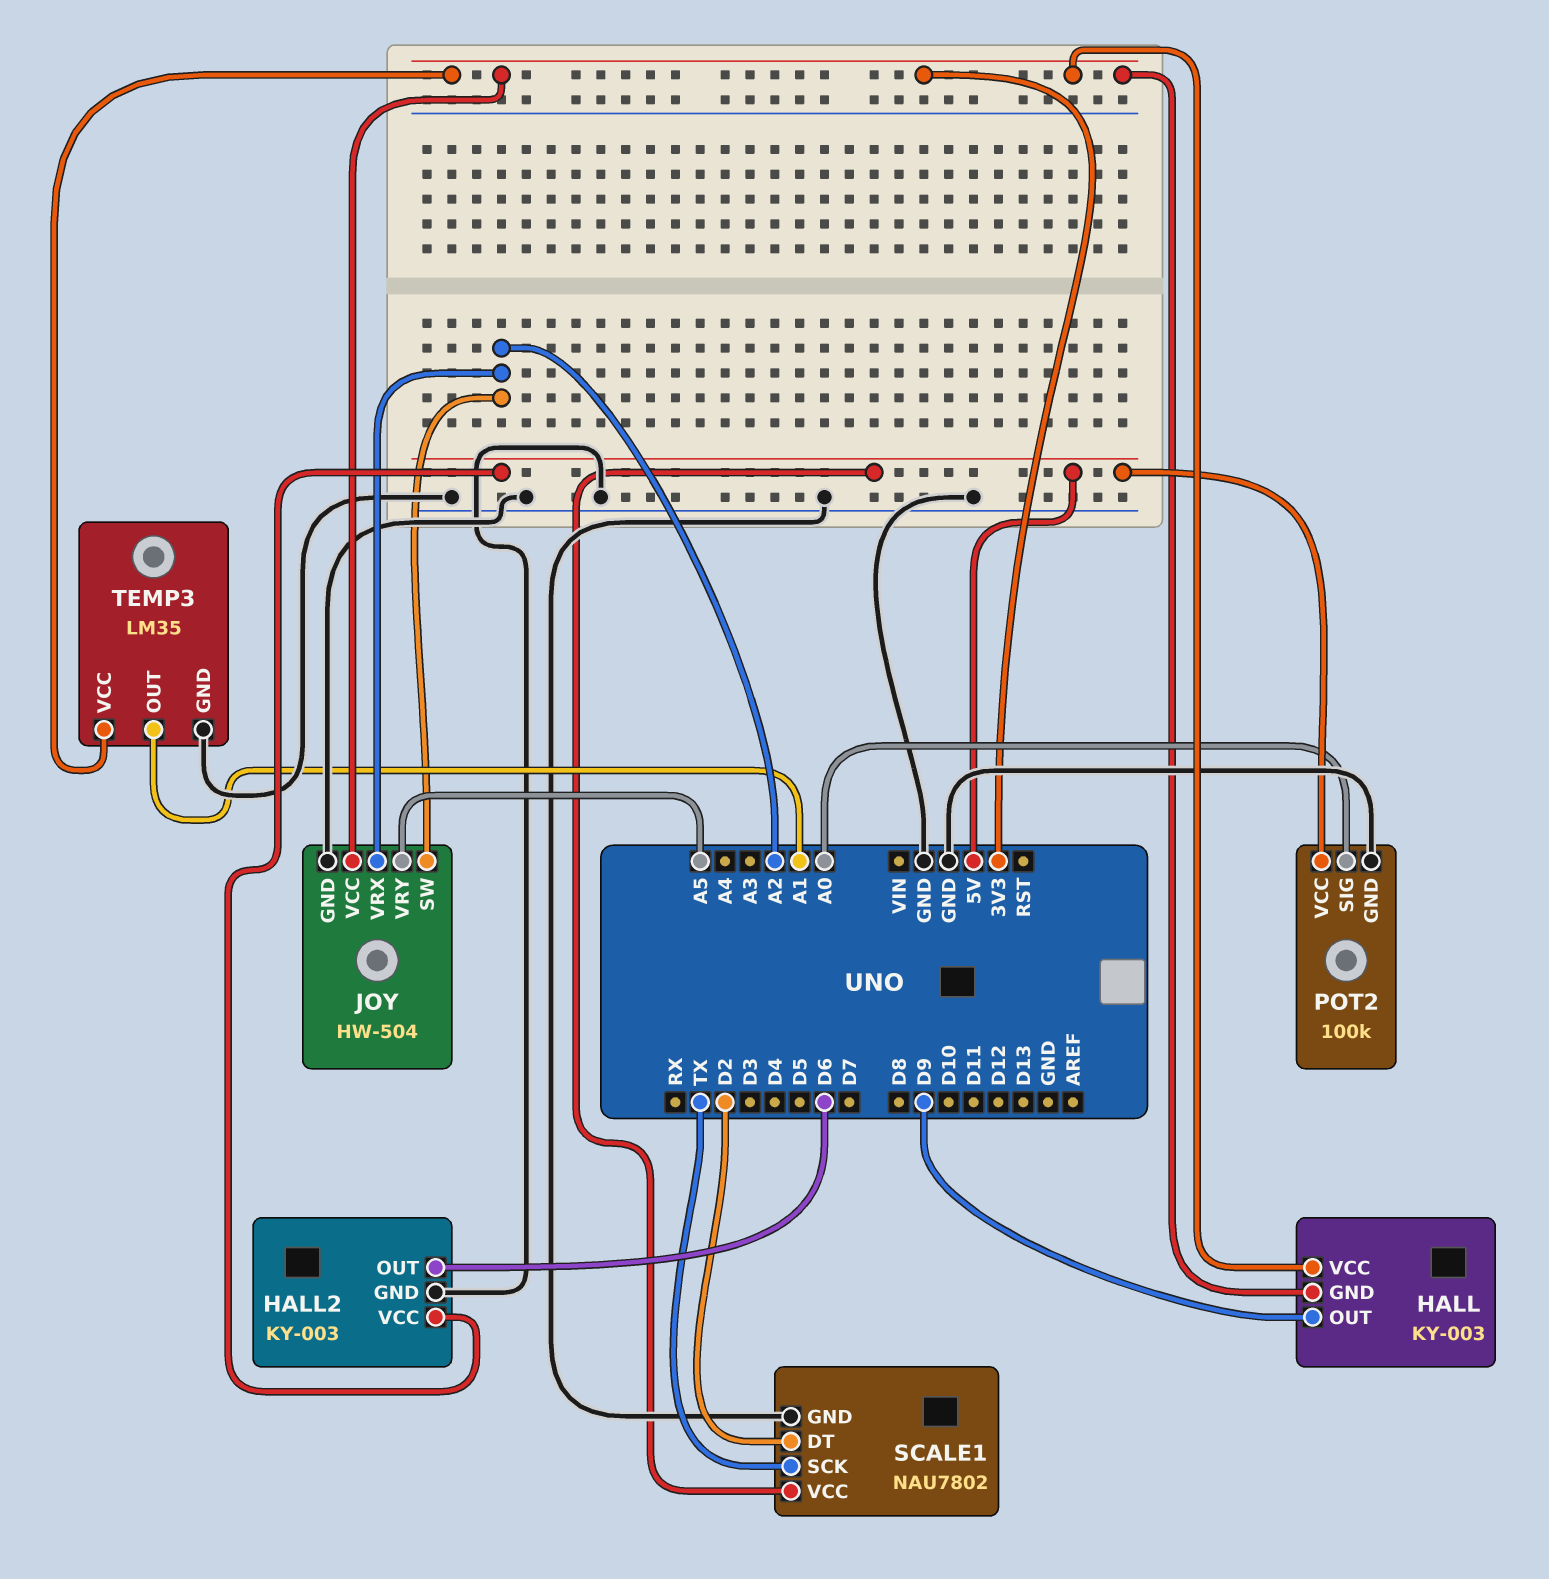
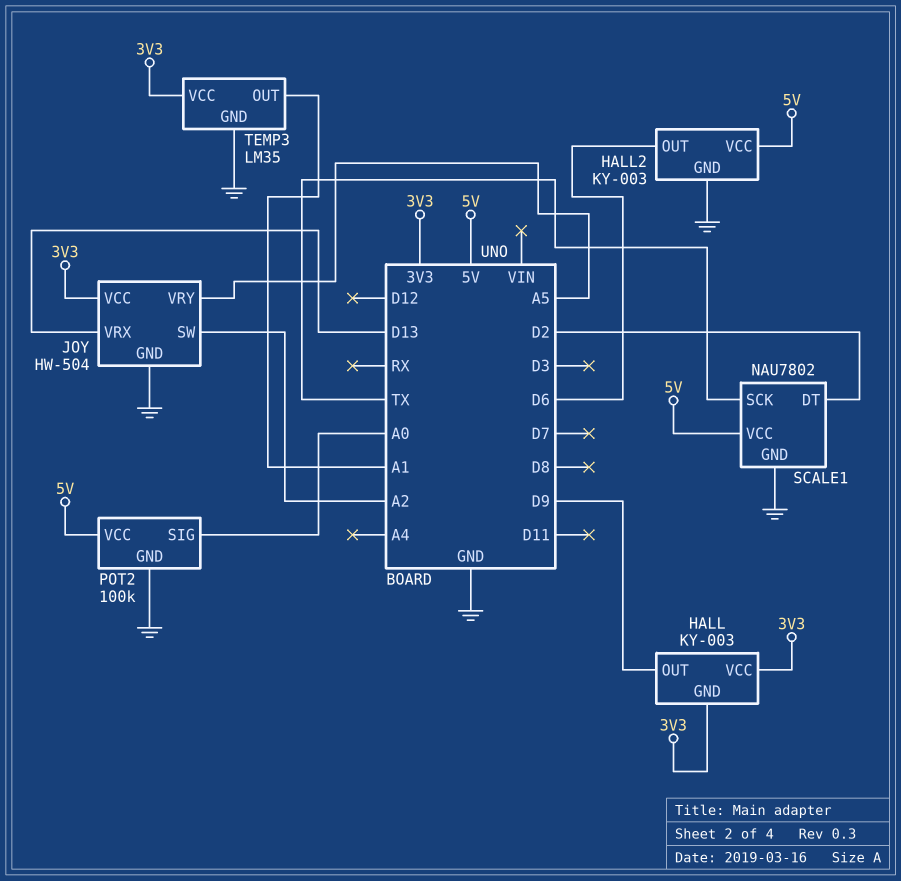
JOY pin VRX: A2 -> D13

